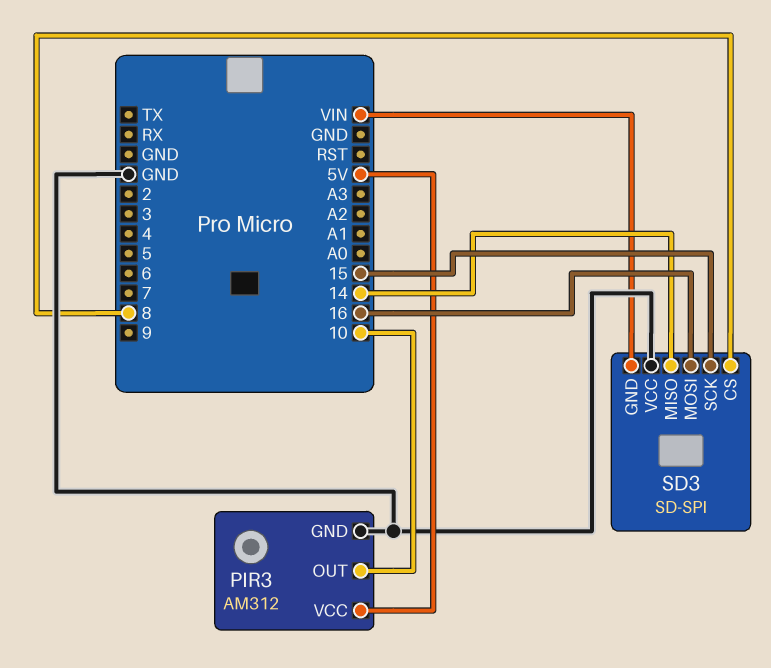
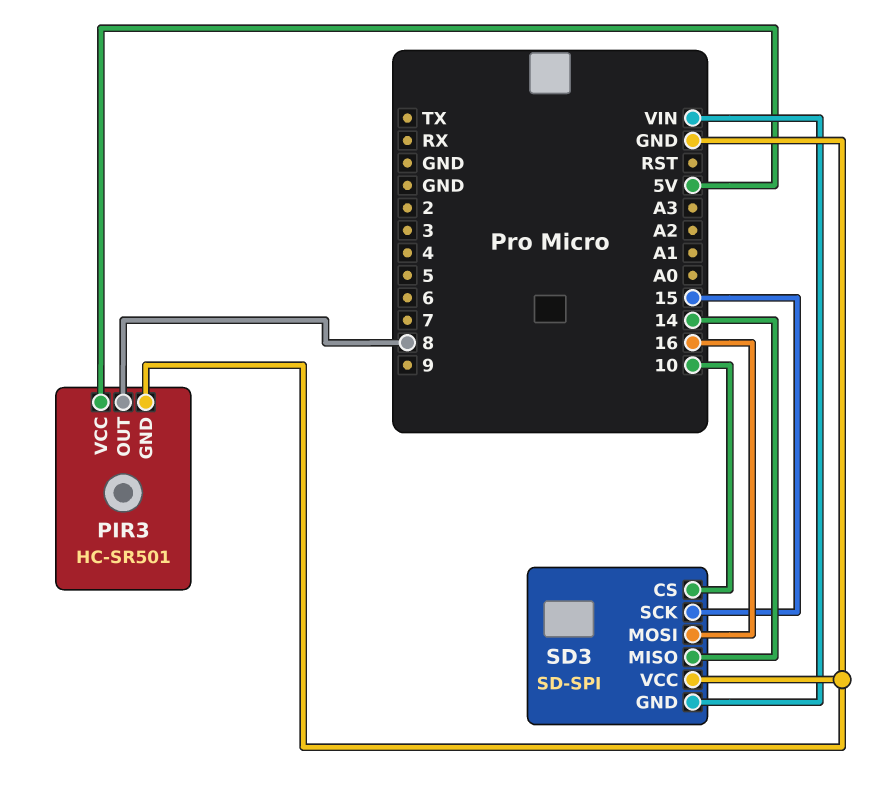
PIR3: AM312 -> HC-SR501
PIR3 pin OUT: 10 -> 8
SD3 pin CS: 8 -> 10

